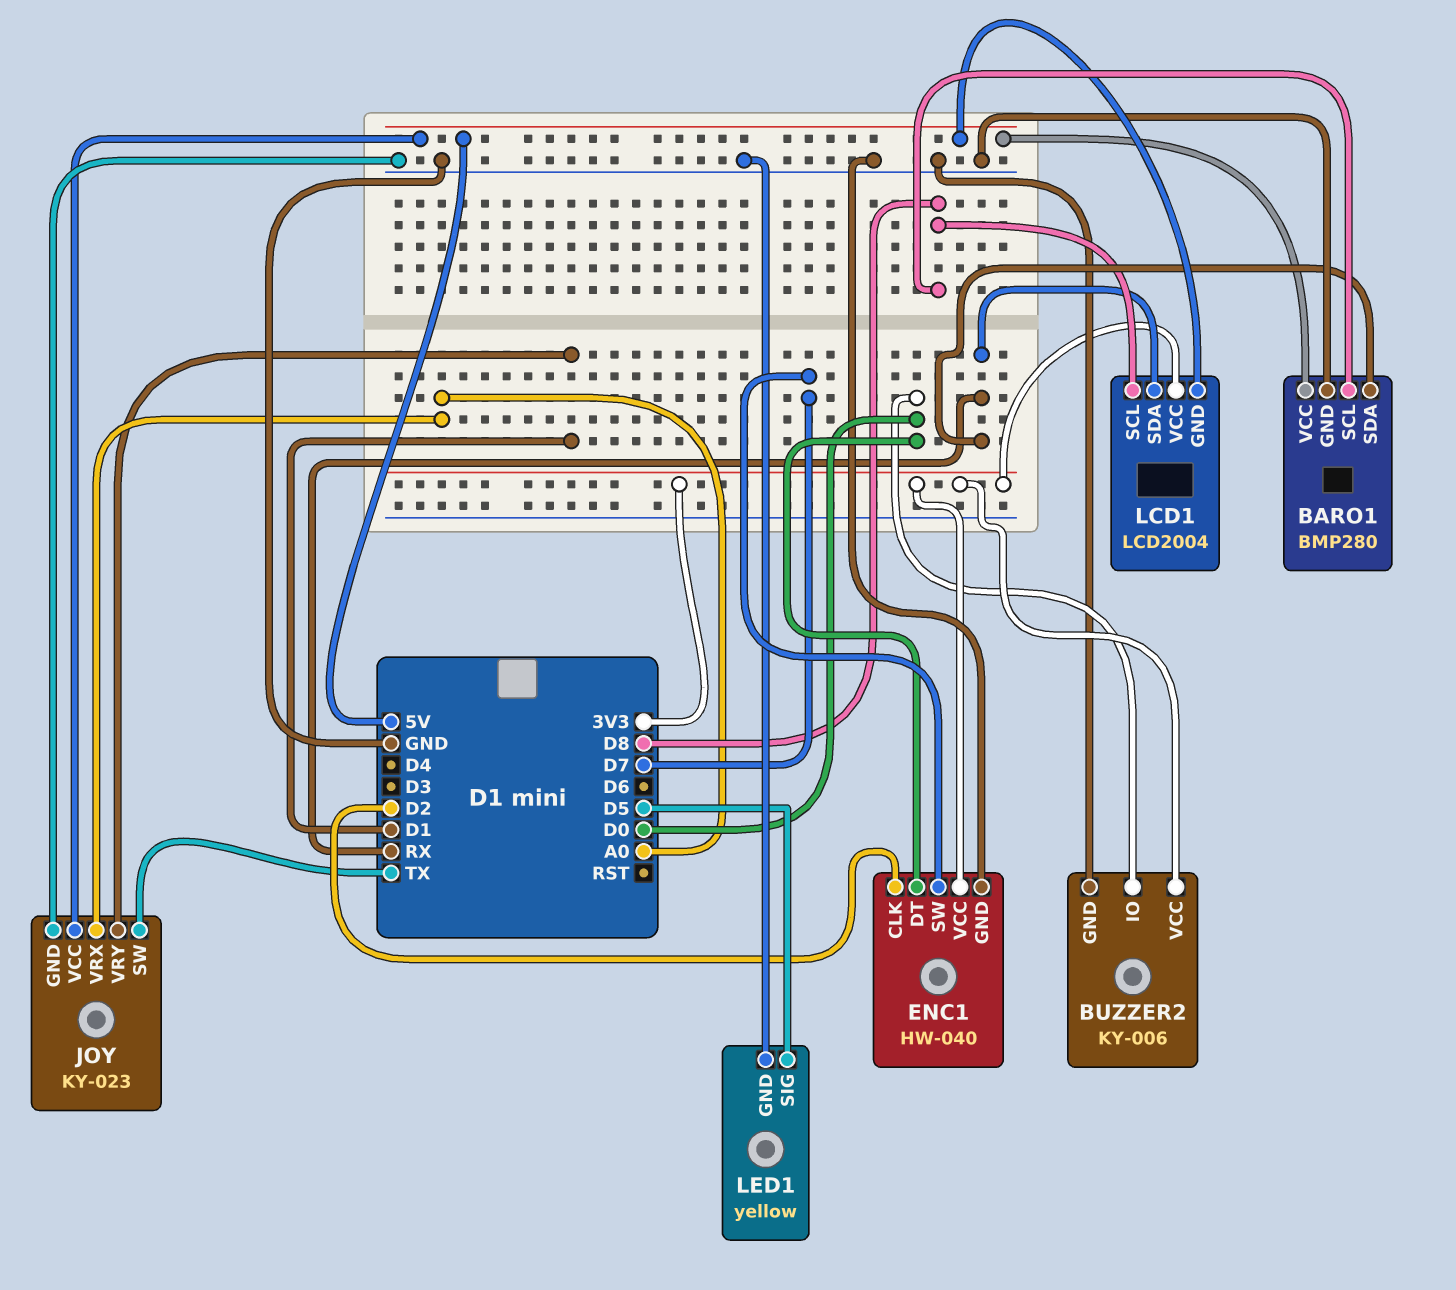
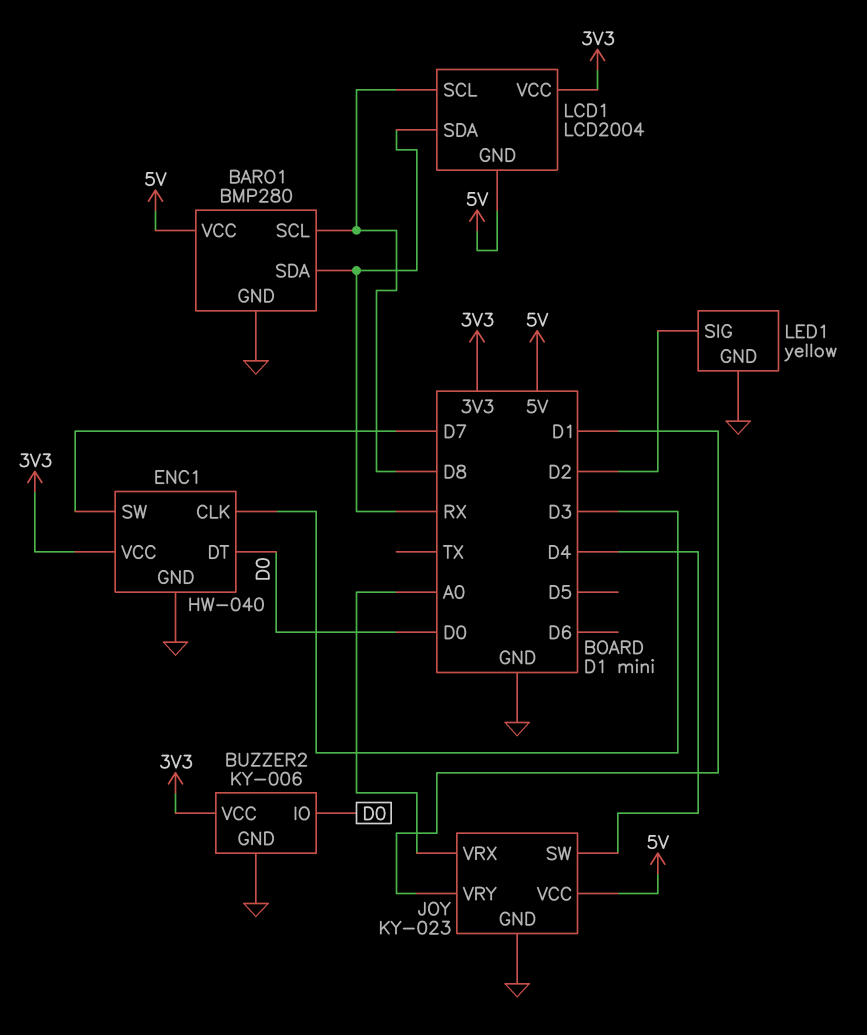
ENC1 pin CLK: D2 -> D3
JOY pin SW: TX -> D4
LED1 pin SIG: D5 -> D2

